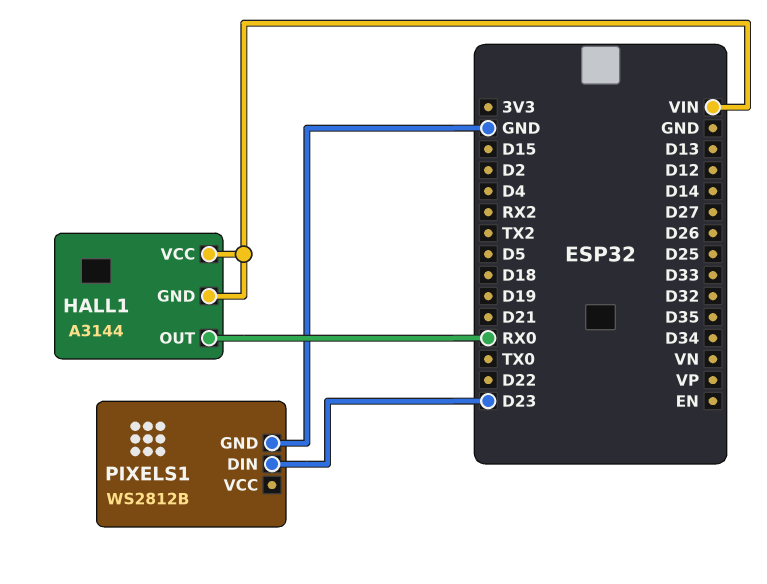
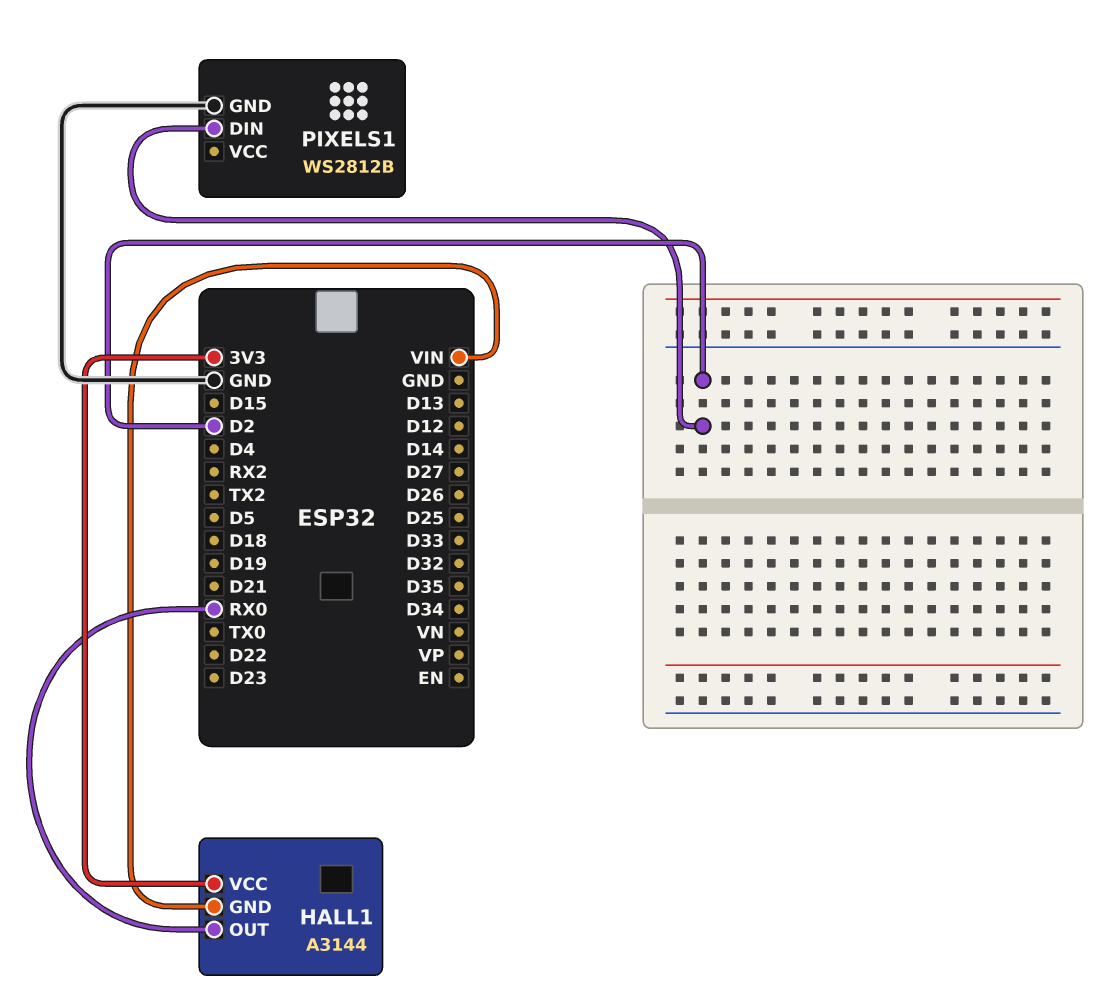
HALL1 pin VCC: VIN -> 3V3
PIXELS1 pin DIN: D23 -> D2

